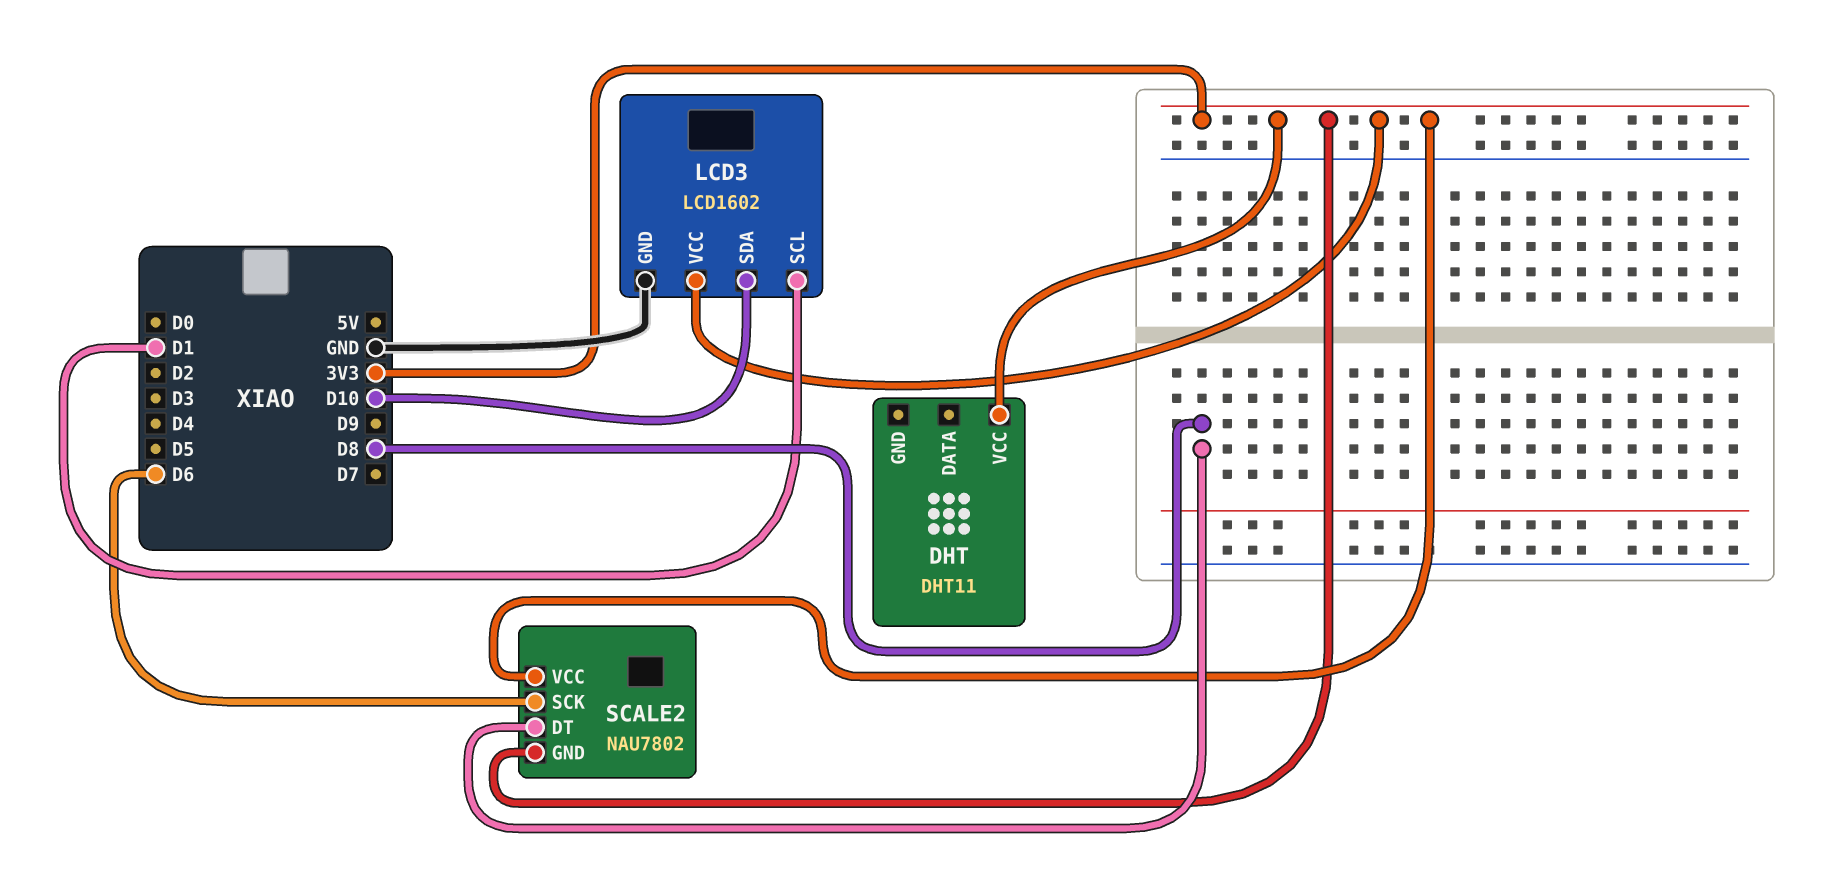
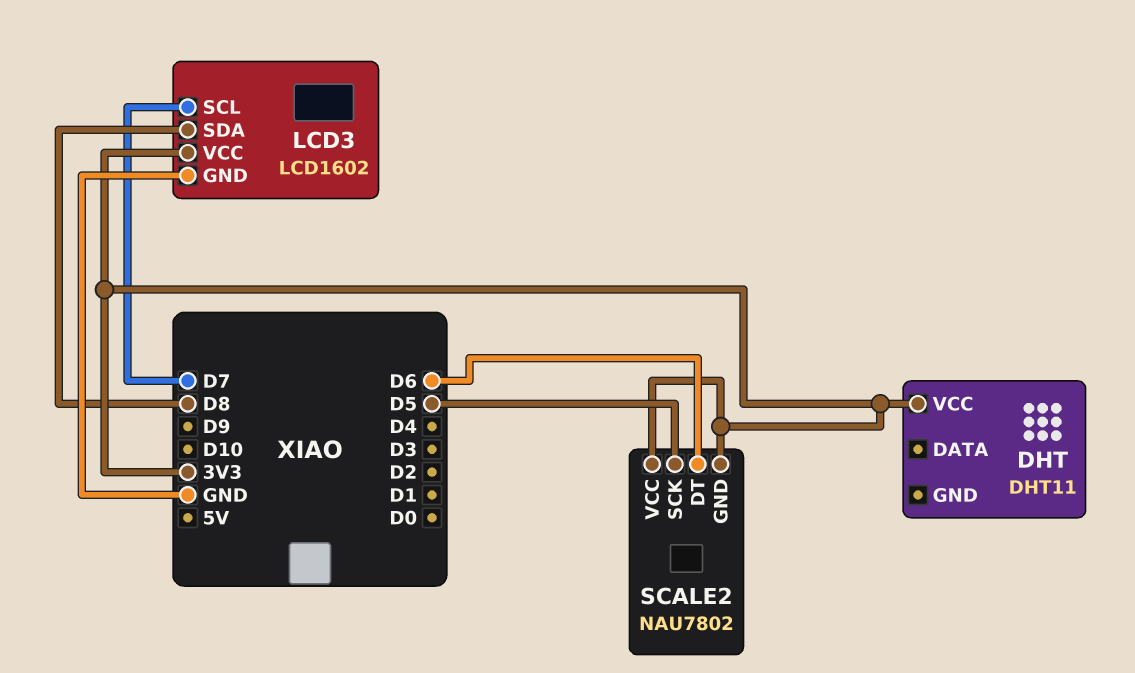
LCD3 pin SCL: D1 -> D7
LCD3 pin SDA: D10 -> D8
SCALE2 pin DT: D8 -> D6
SCALE2 pin SCK: D6 -> D5

